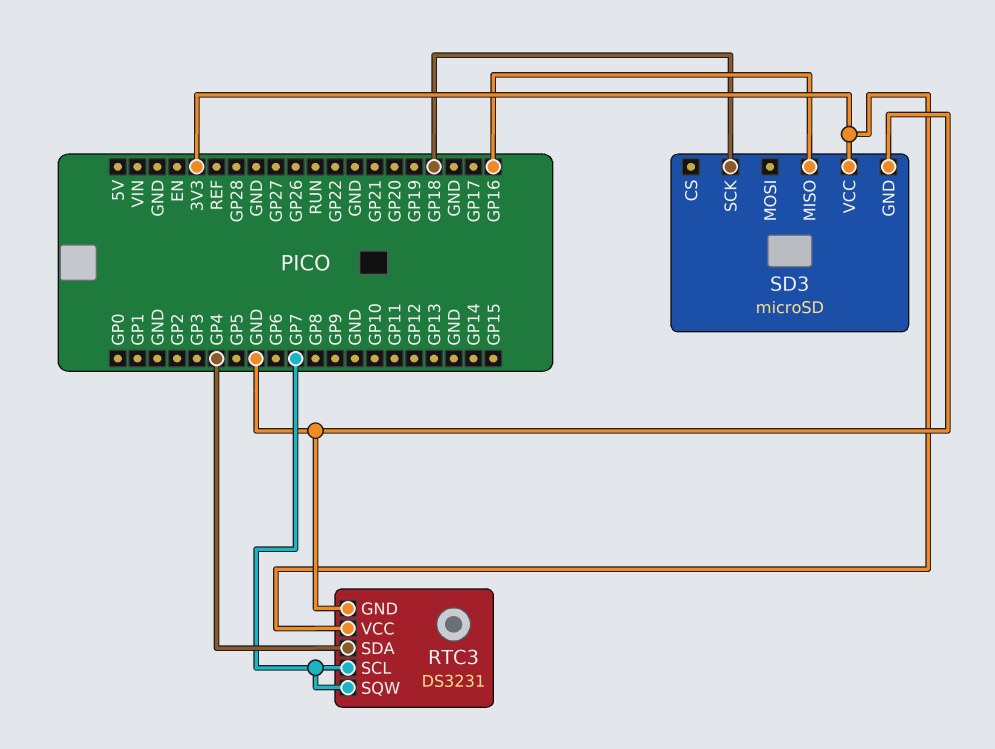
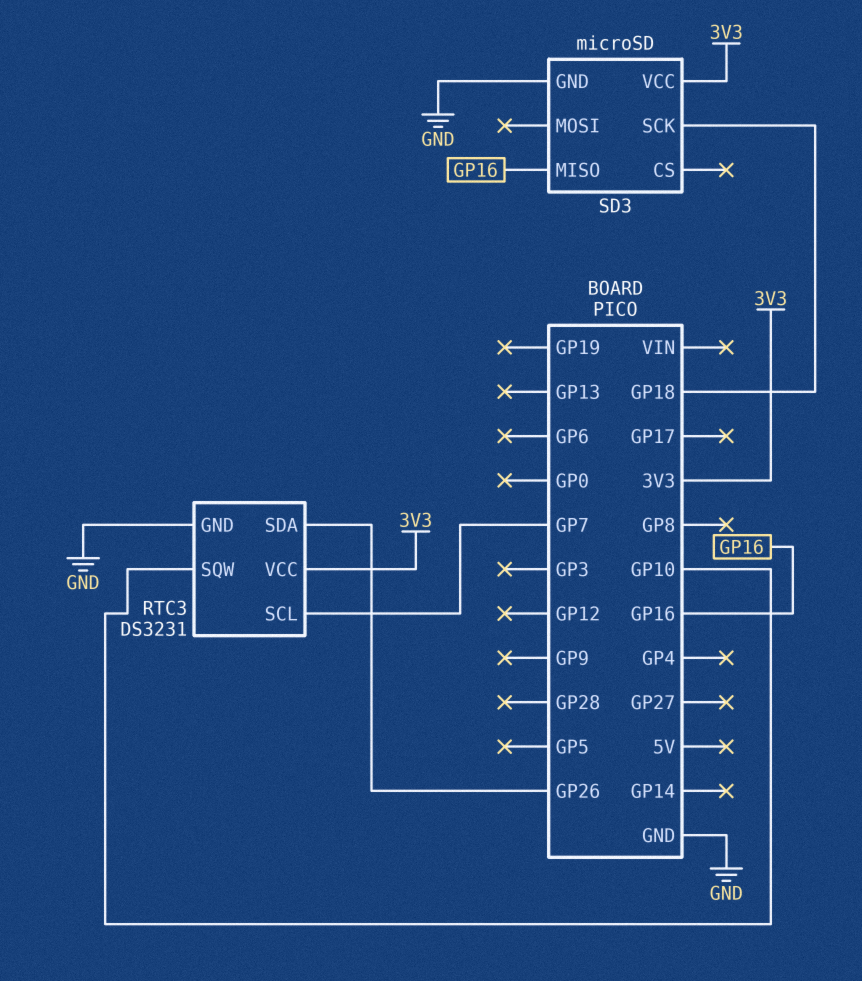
RTC3 pin SDA: GP4 -> GP26
RTC3 pin SQW: GP7 -> GP10

